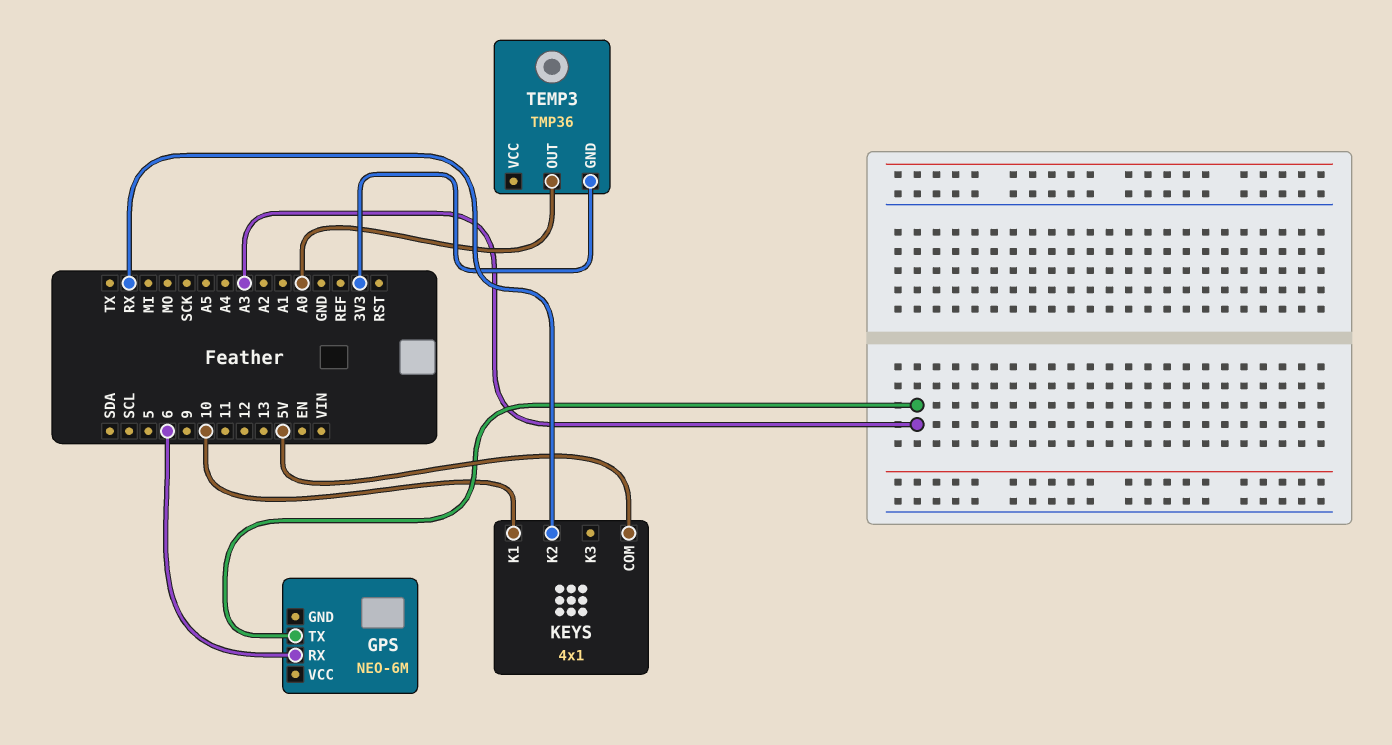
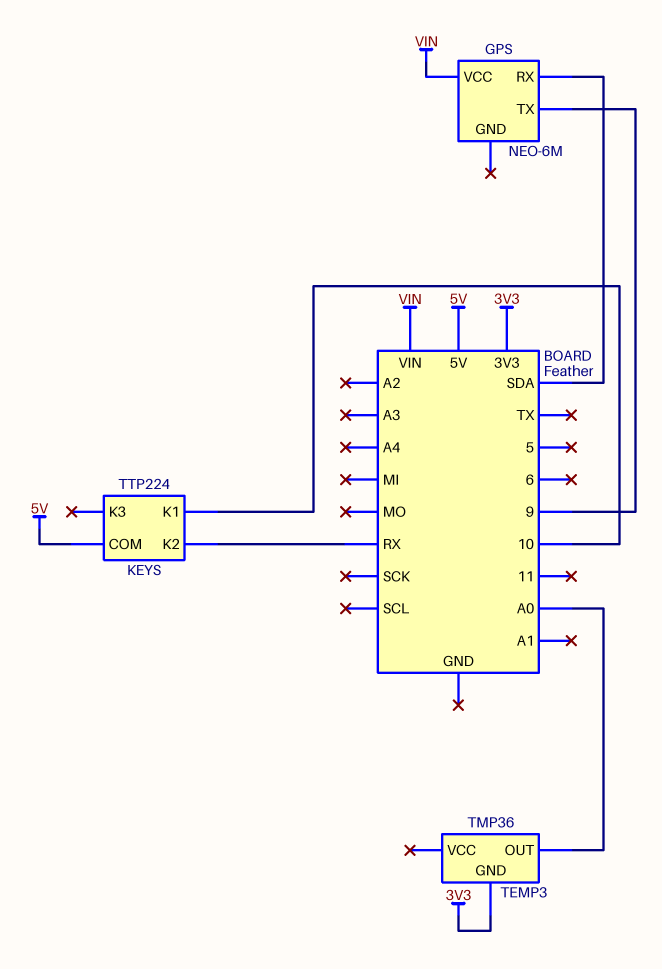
GPS pin RX: 6 -> SDA
GPS pin TX: A3 -> 9
GPS pin VCC: none -> VIN
KEYS: 4x1 -> TTP224

